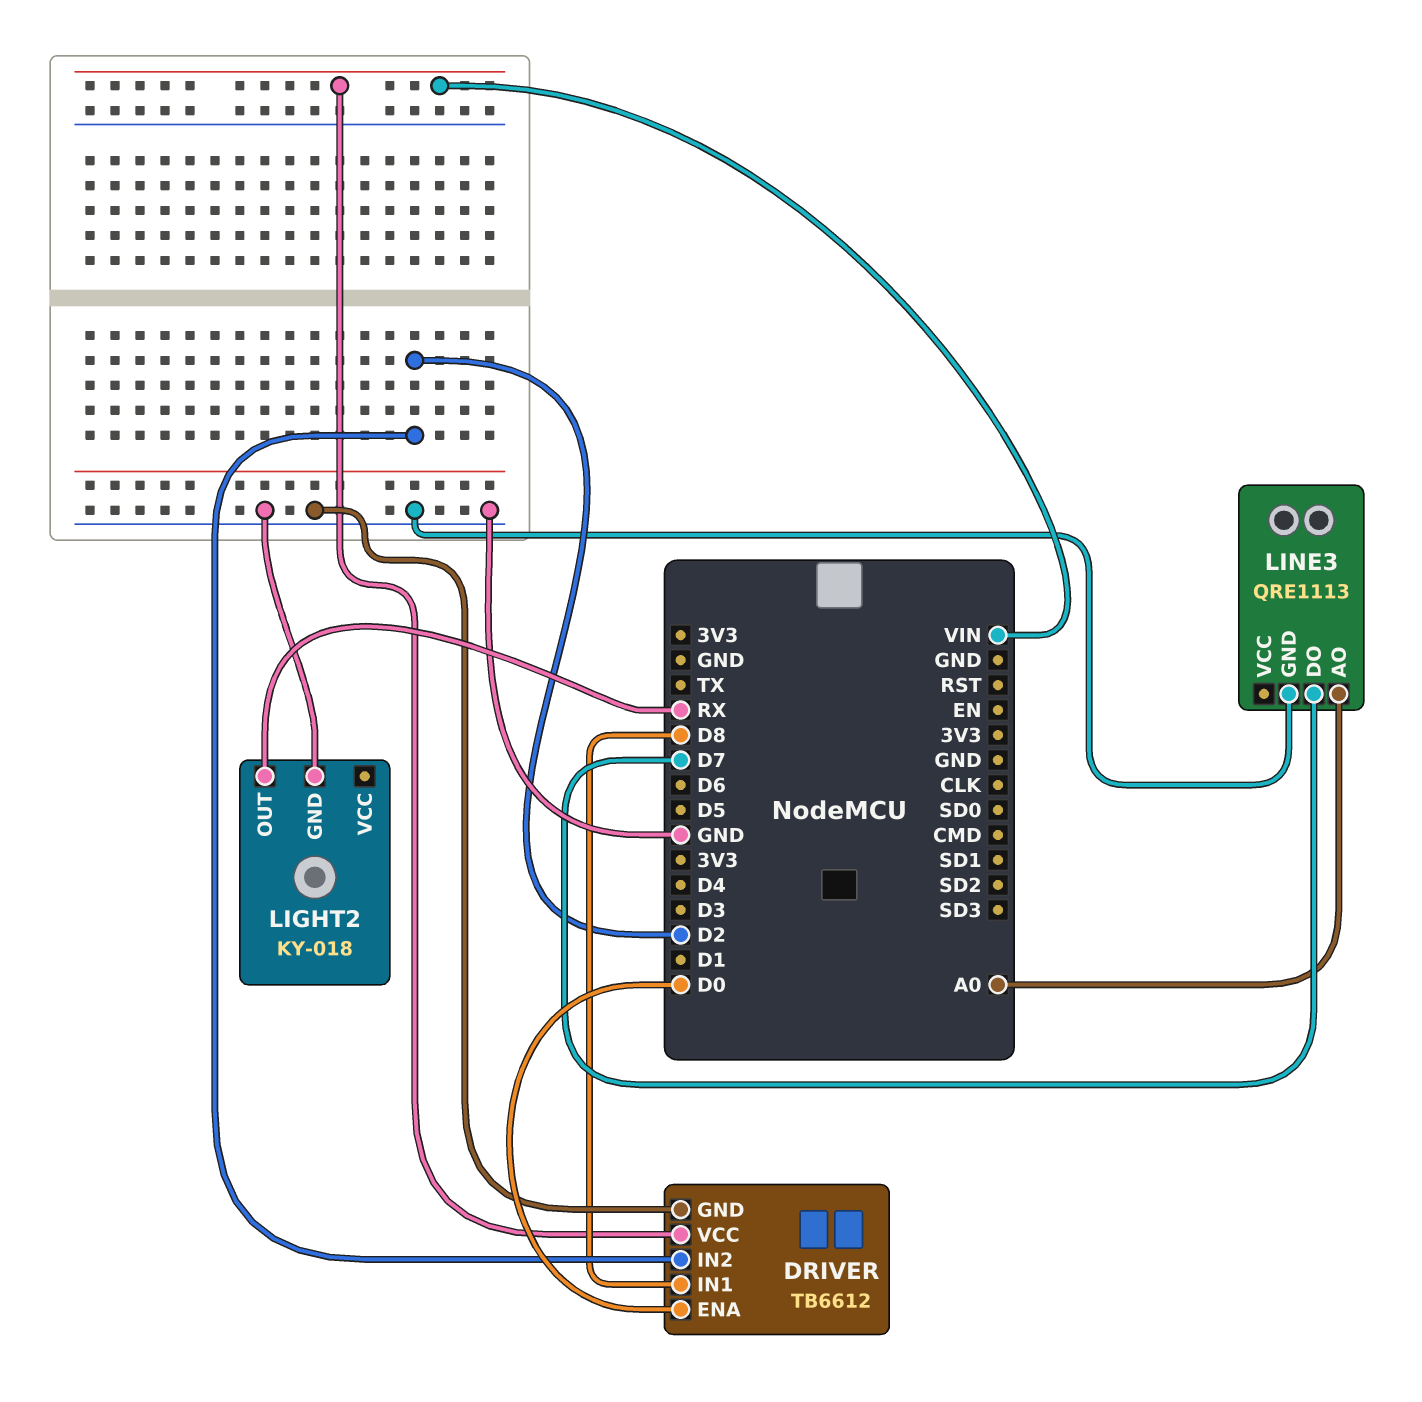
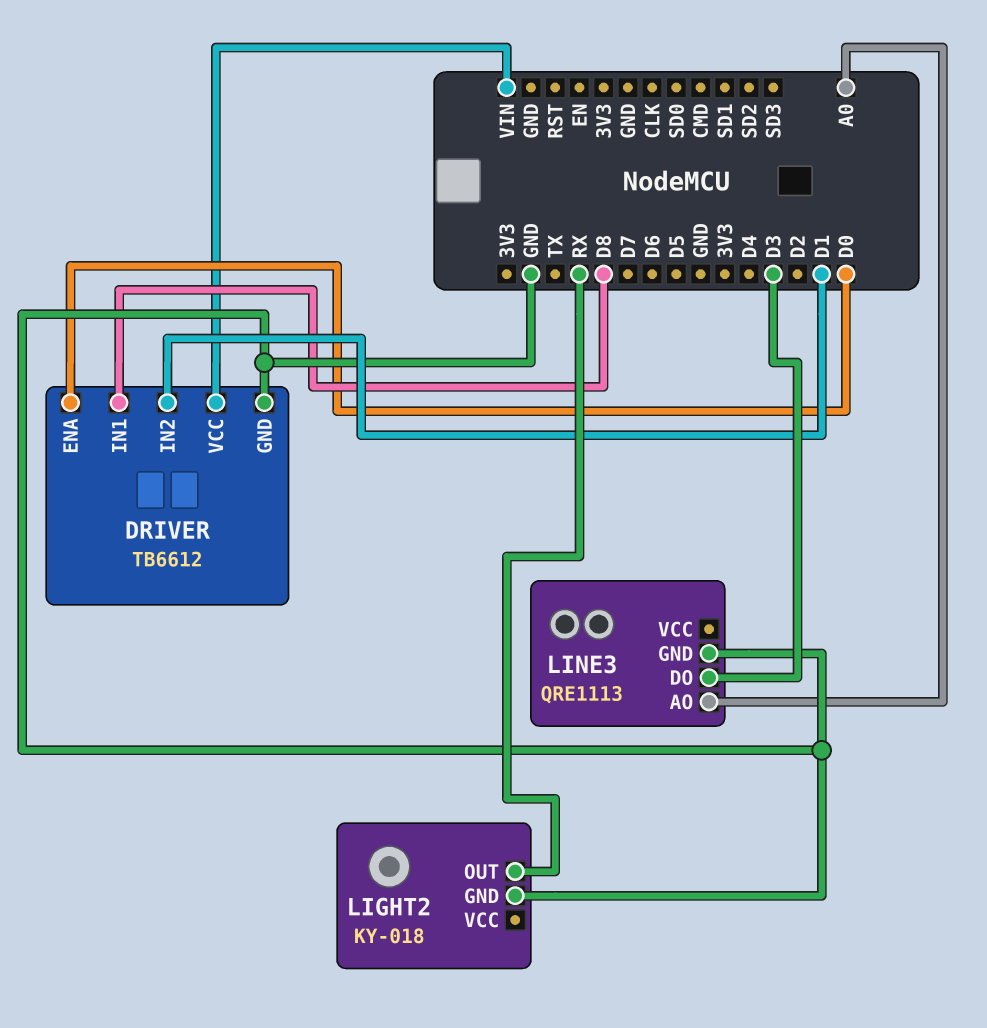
DRIVER pin IN2: D2 -> D1
LINE3 pin DO: D7 -> D3

